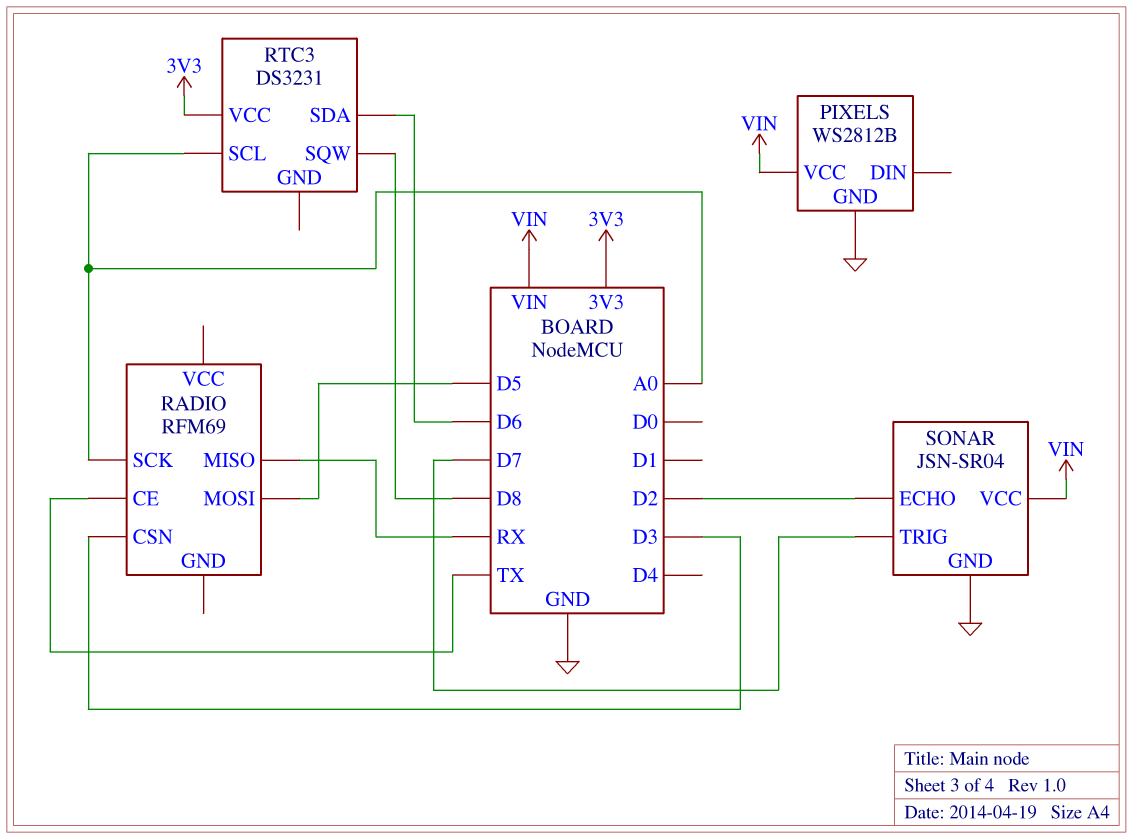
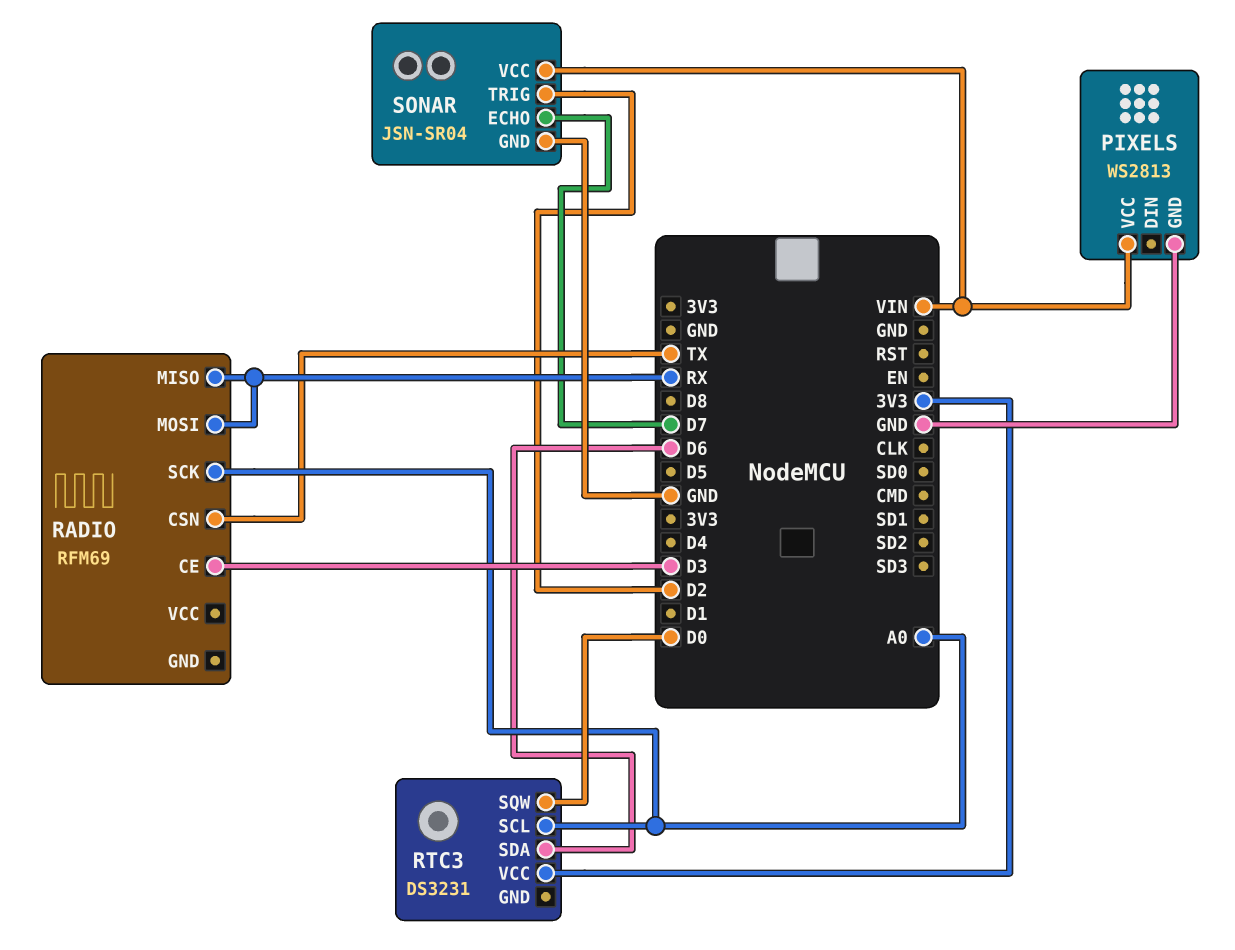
PIXELS: WS2812B -> WS2813
RADIO pin CE: TX -> D3
RADIO pin CSN: D3 -> TX
RADIO pin MOSI: D5 -> RX
RTC3 pin SQW: D8 -> D0
SONAR pin ECHO: D2 -> D7
SONAR pin TRIG: D7 -> D2

